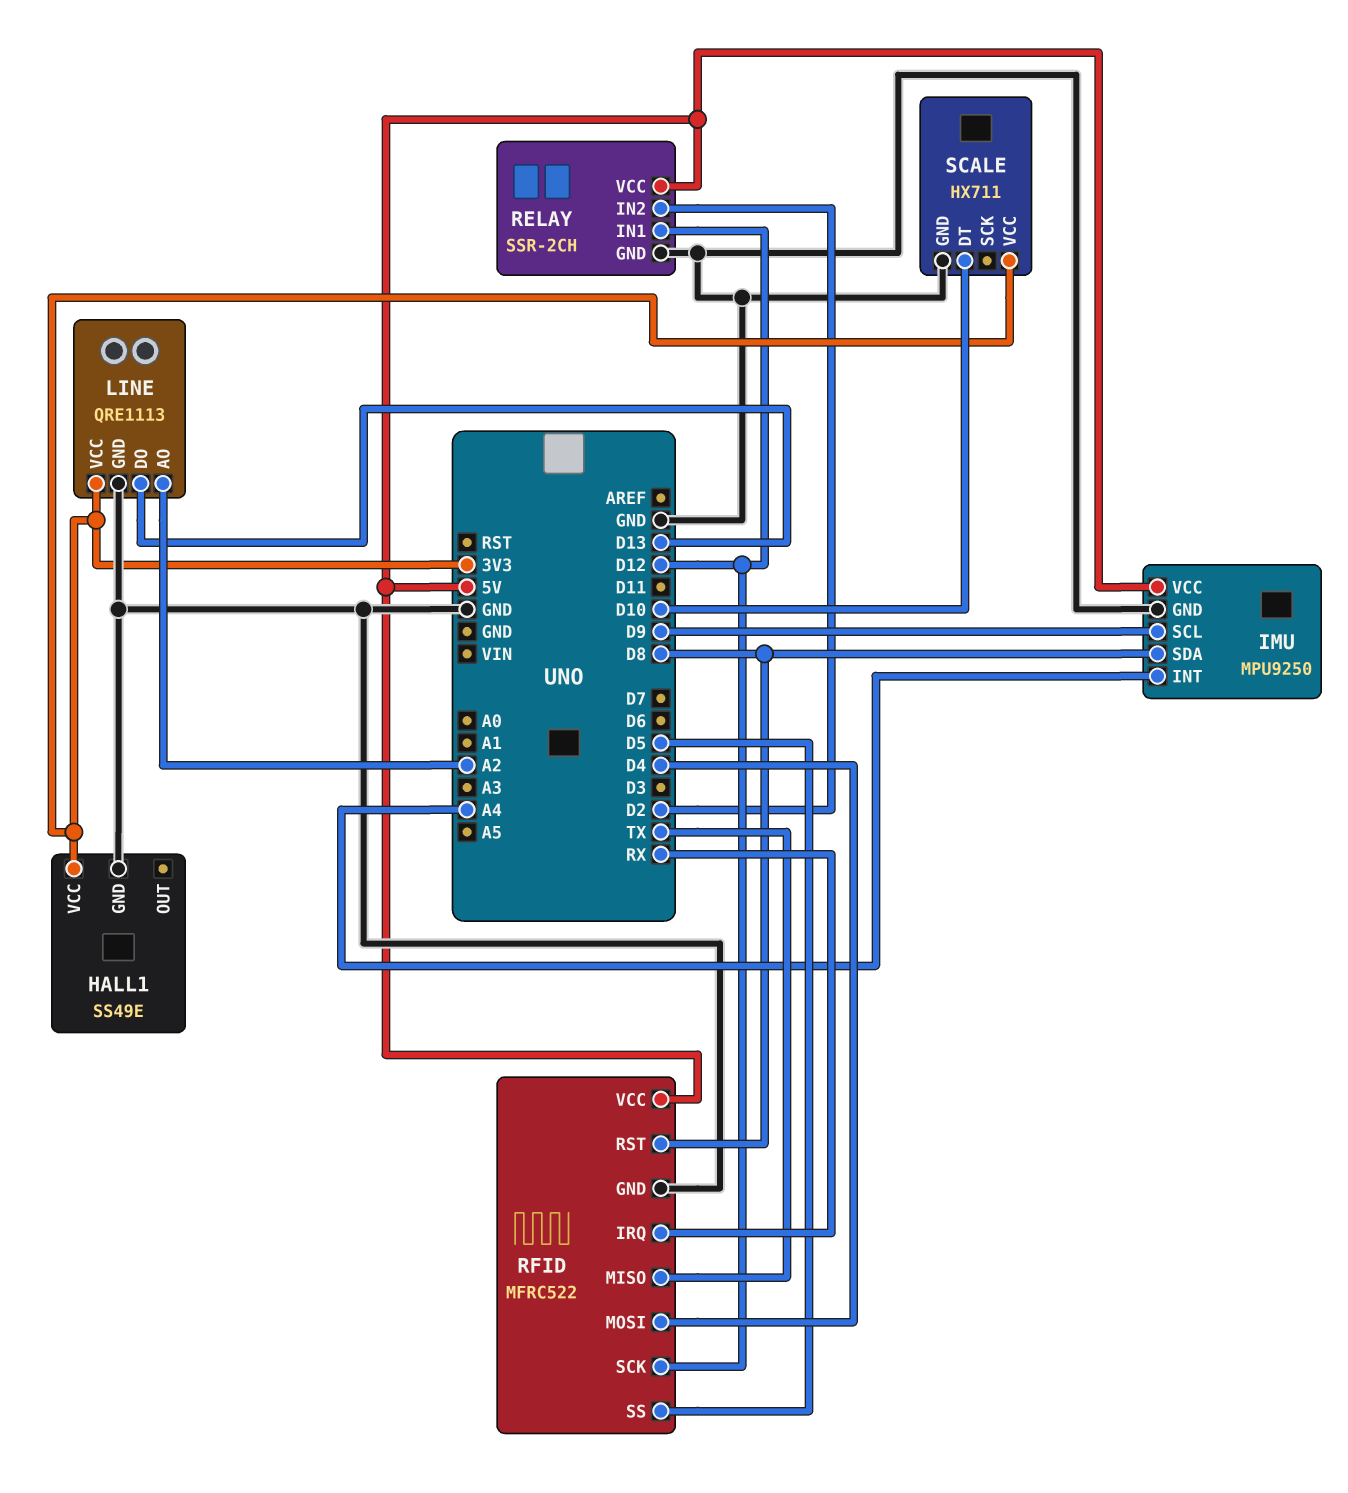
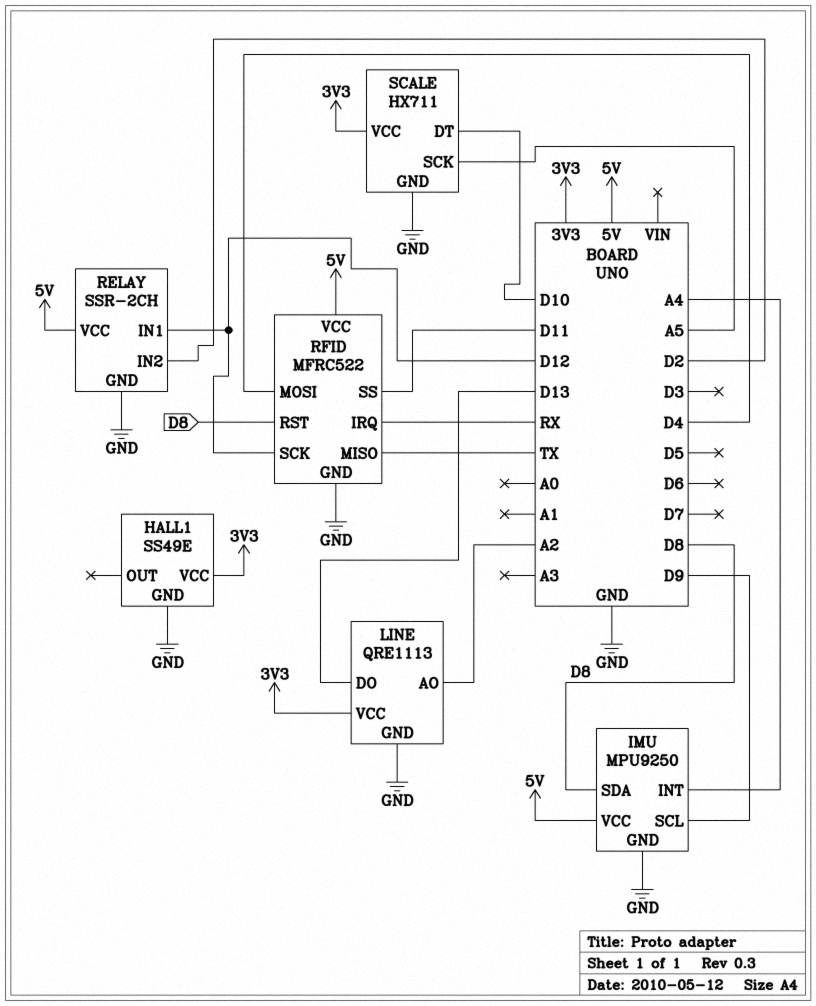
RFID pin SS: D5 -> D11
SCALE pin SCK: none -> A5

